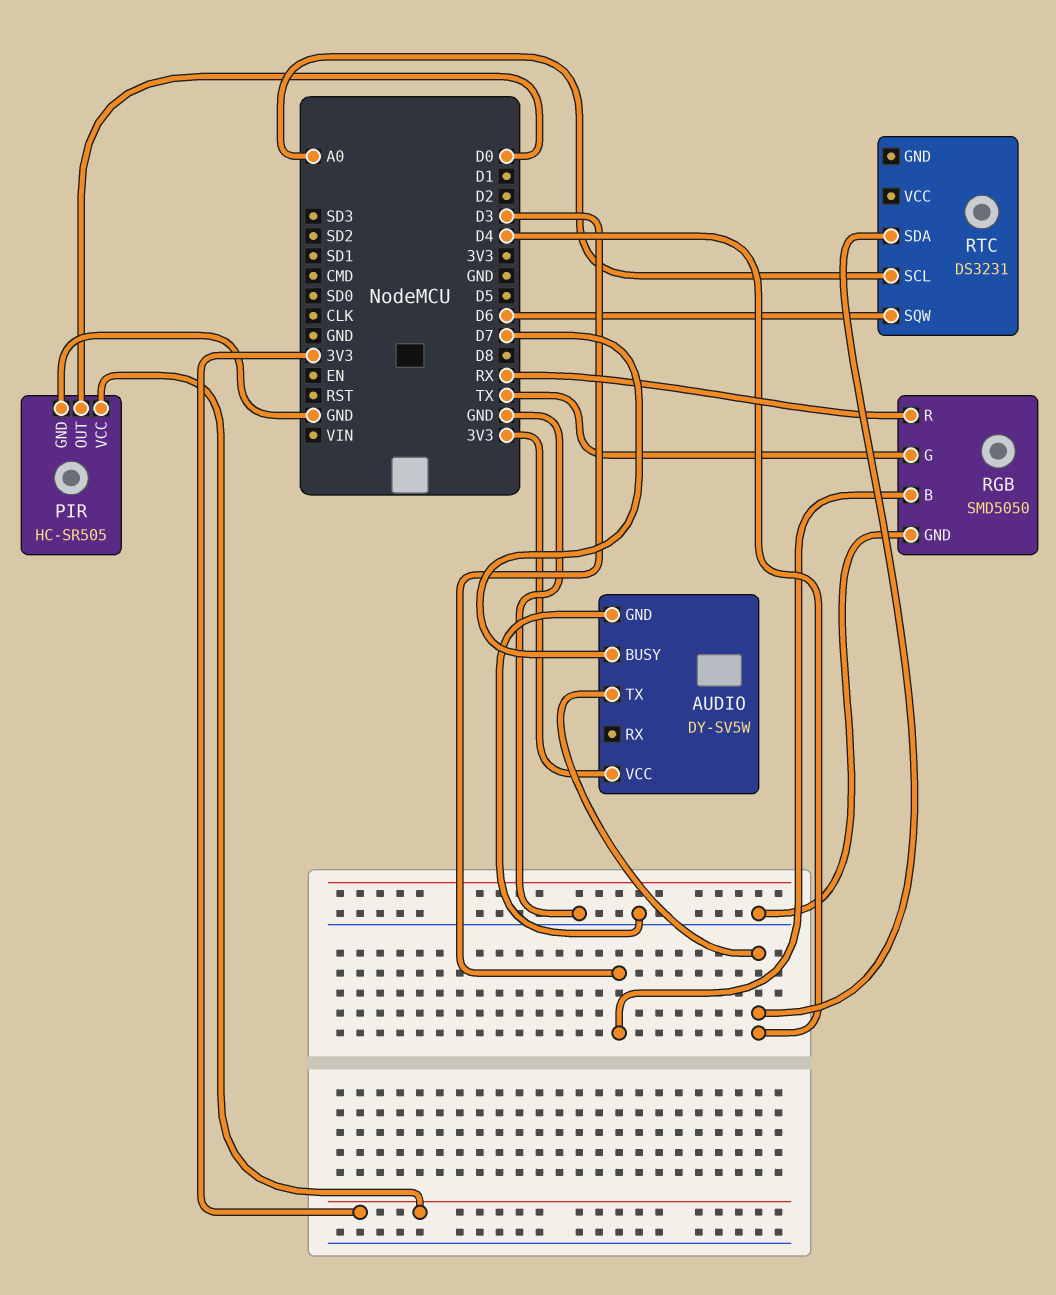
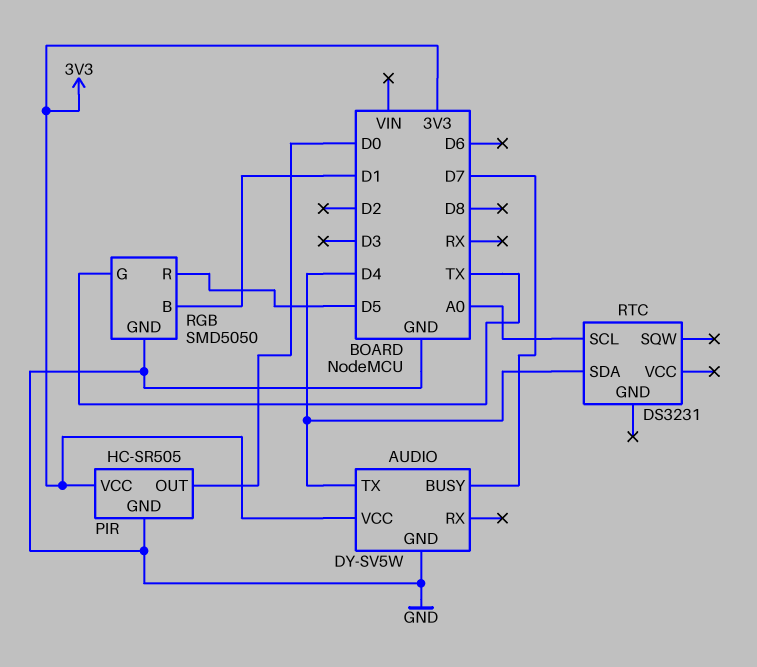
RGB pin B: D3 -> D1
RGB pin R: RX -> D5
RTC pin SQW: D6 -> none

